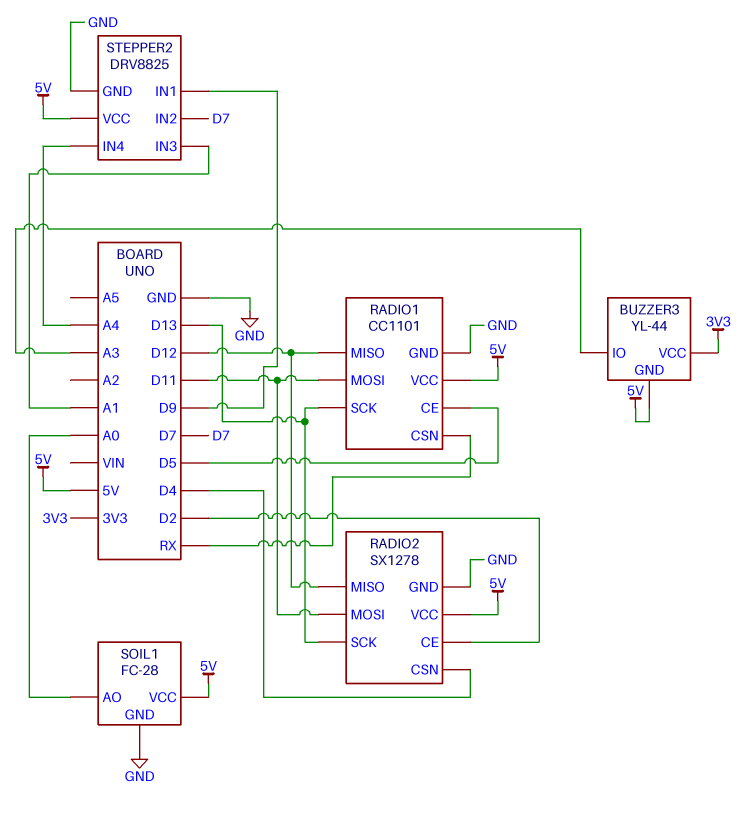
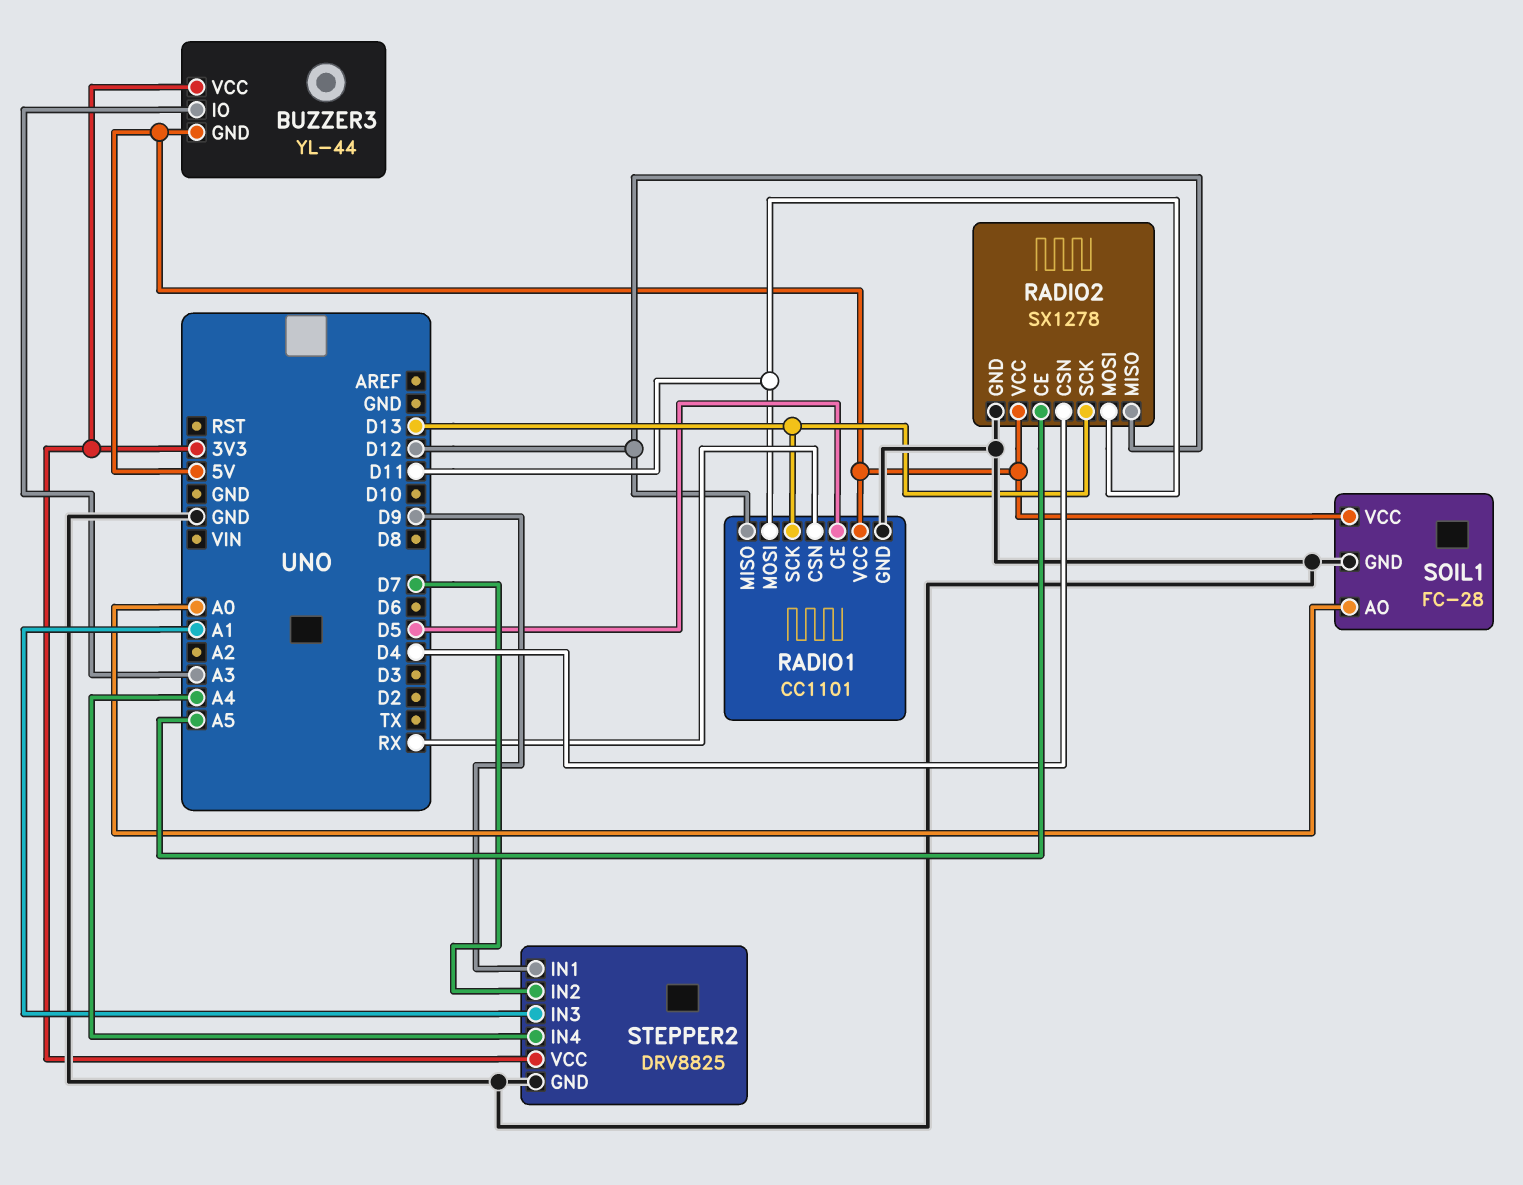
RADIO2 pin CE: D2 -> A5
STEPPER2 pin VCC: 5V -> 3V3

